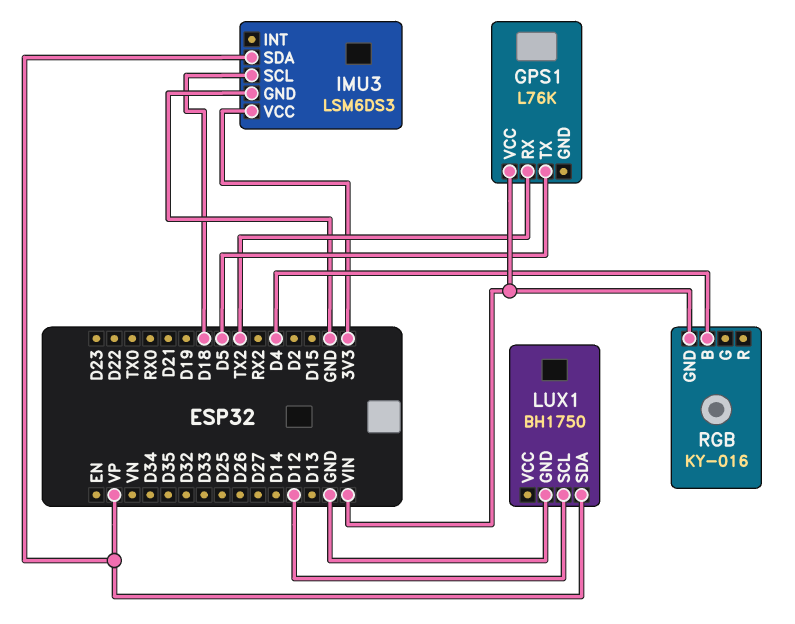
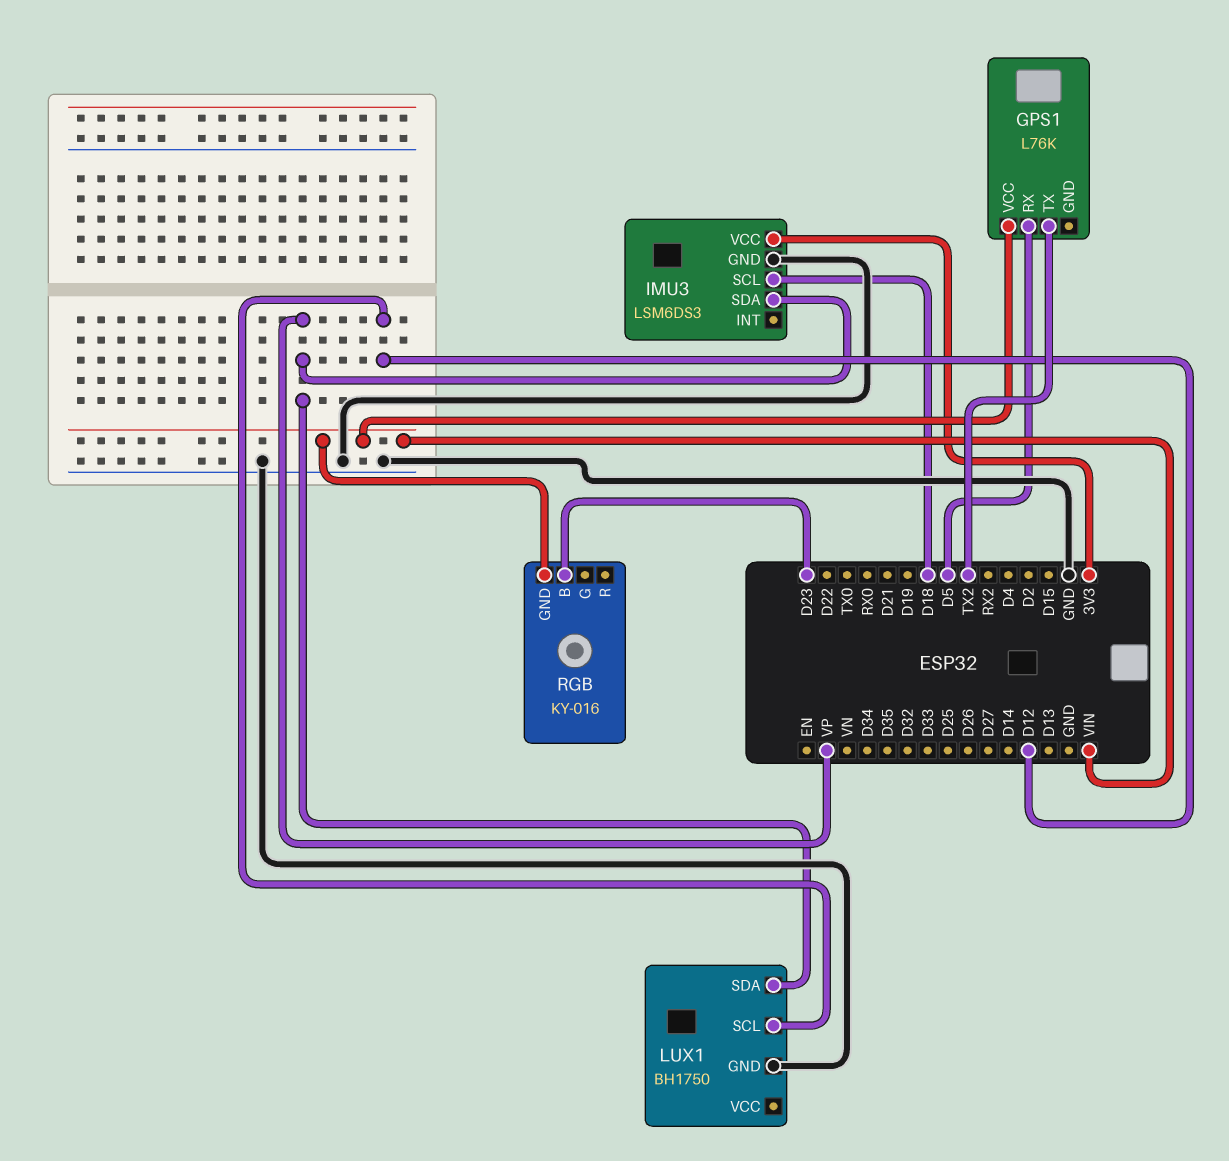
GPS1 pin RX: TX2 -> D5
GPS1 pin TX: D5 -> TX2
RGB pin B: D4 -> D23

